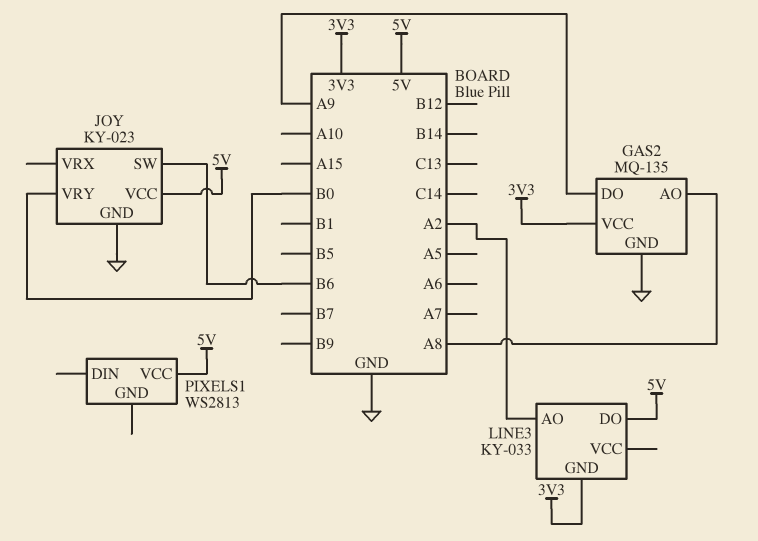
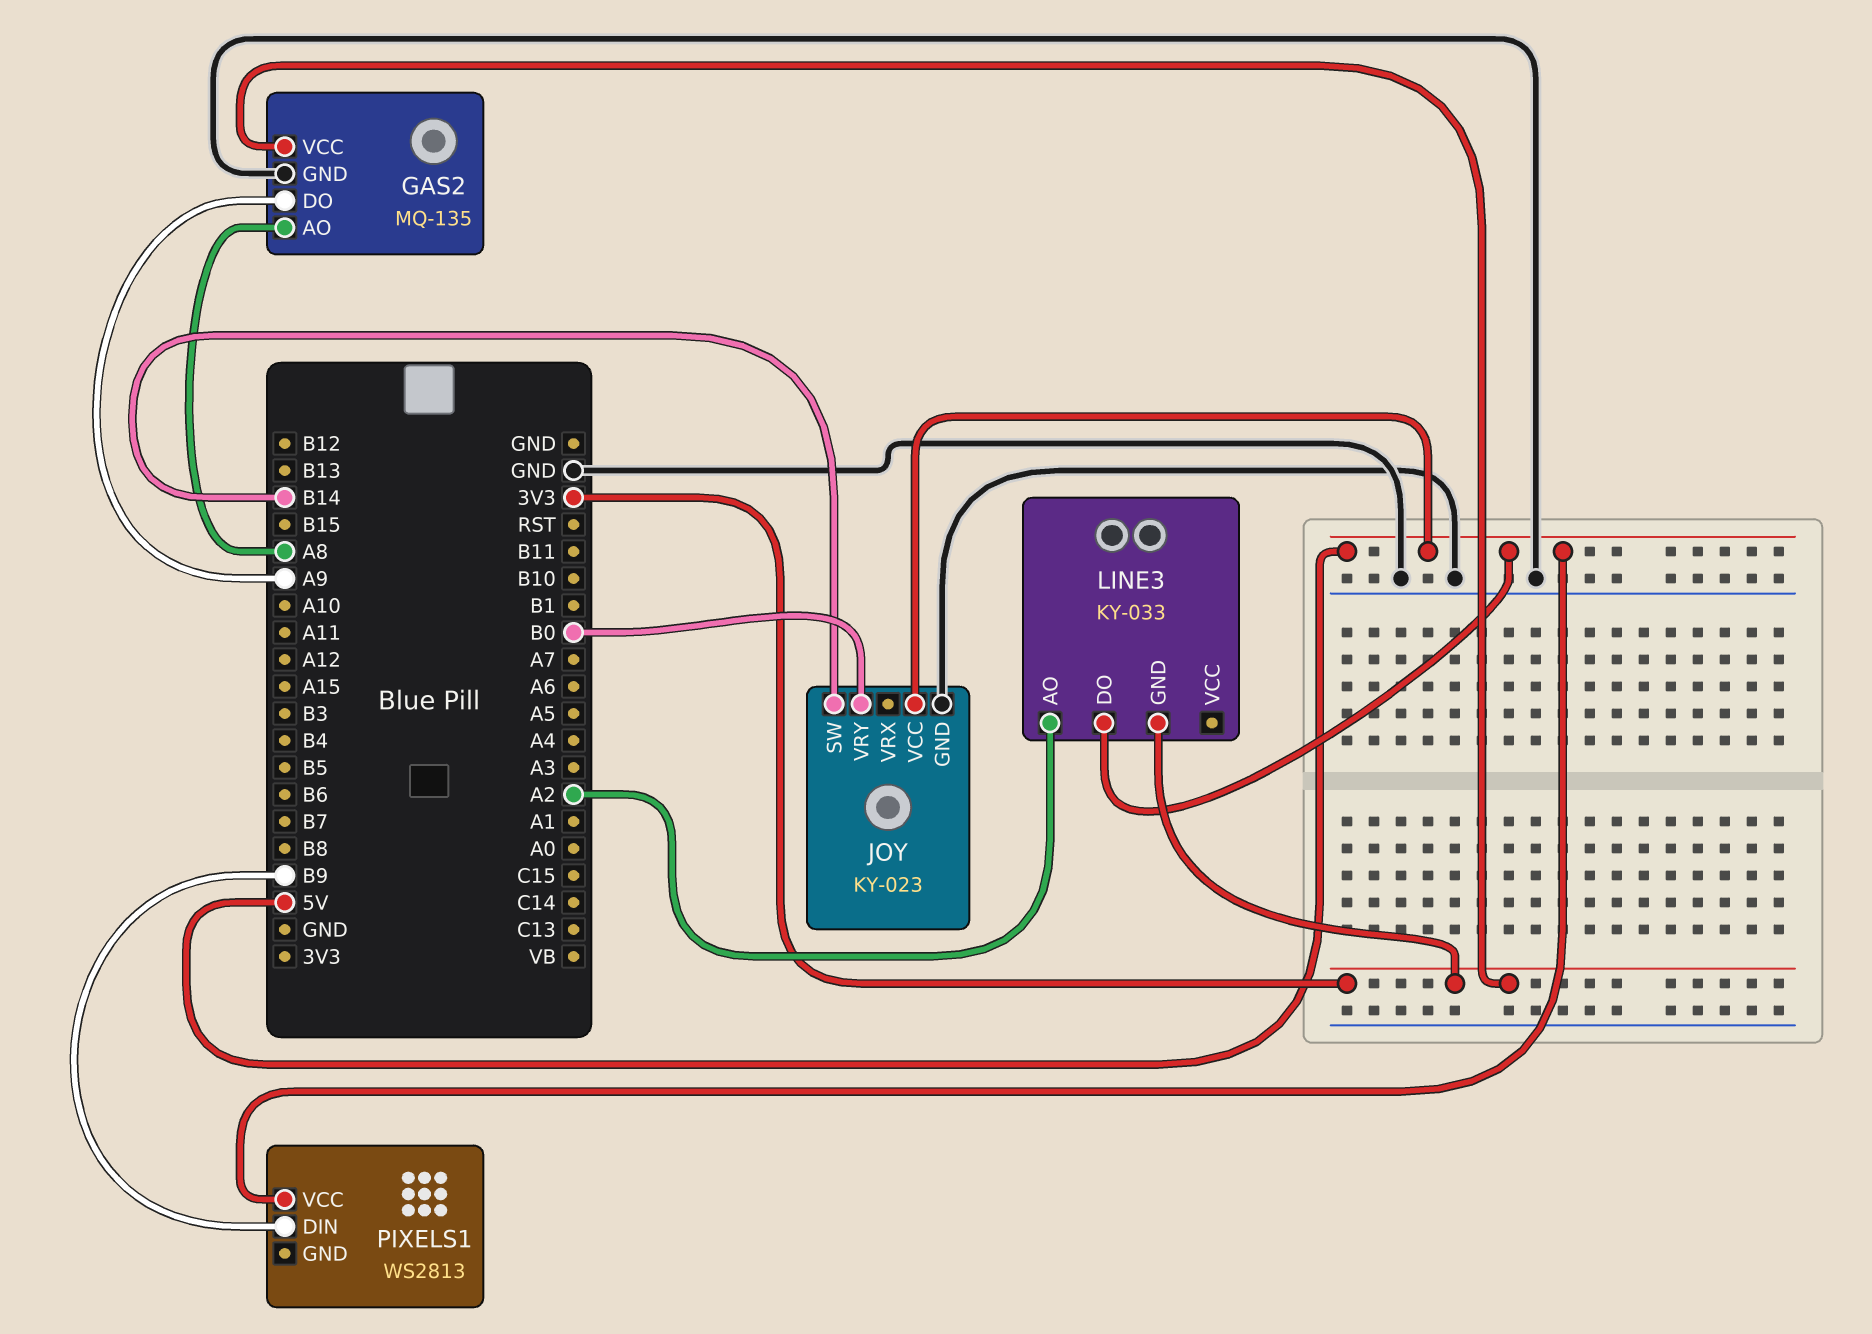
JOY pin SW: B6 -> B14
PIXELS1 pin DIN: none -> B9

